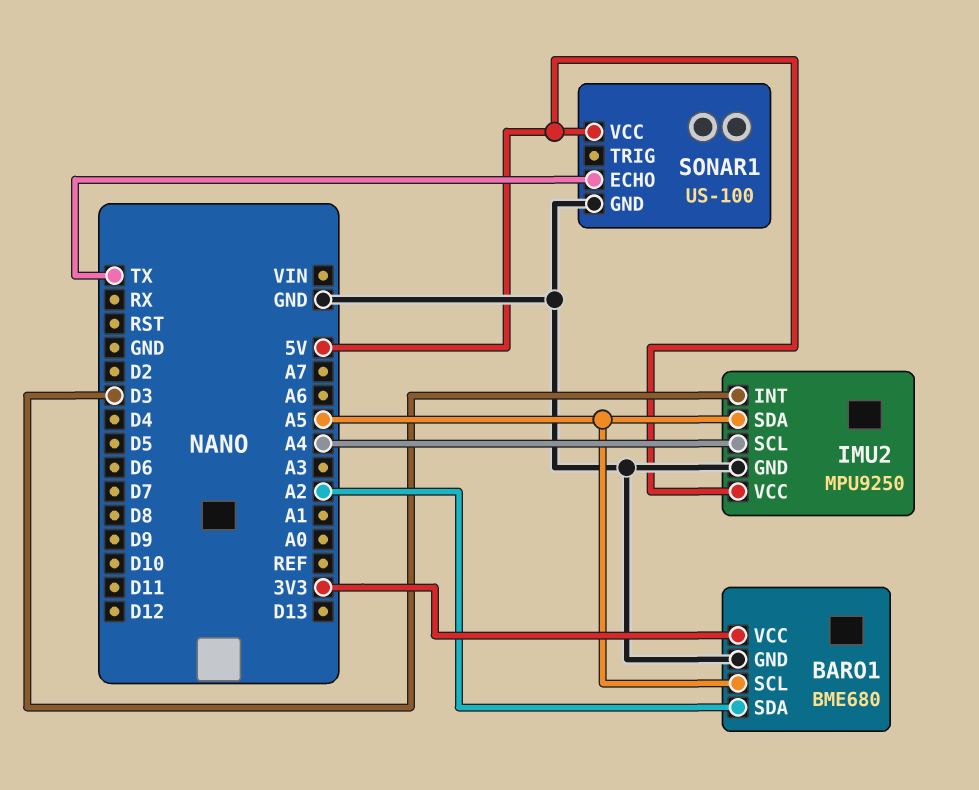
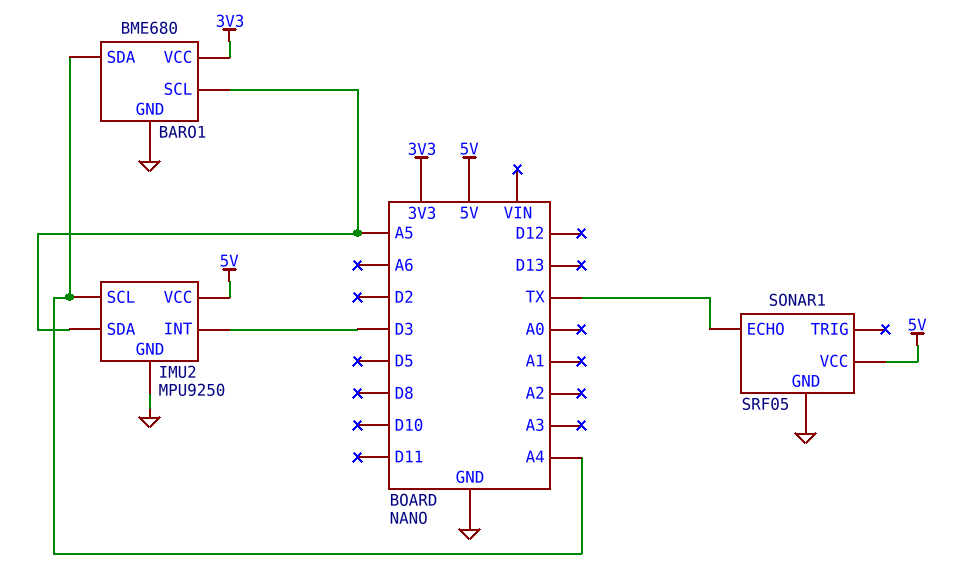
BARO1 pin SDA: A2 -> A4
SONAR1: US-100 -> SRF05

